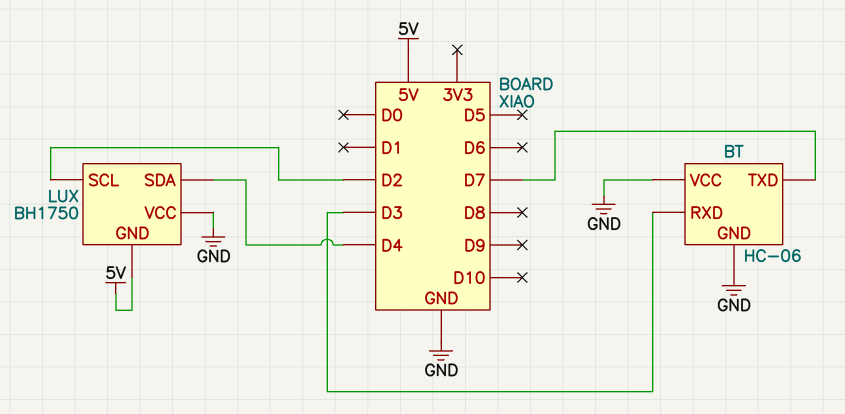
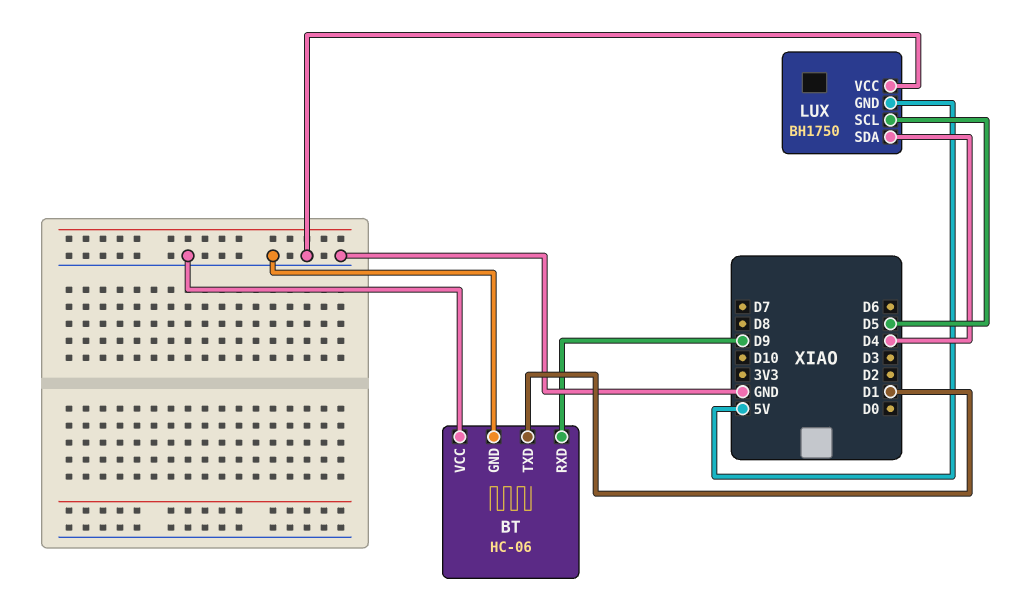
BT pin RXD: D3 -> D9
BT pin TXD: D7 -> D1
LUX pin SCL: D2 -> D5

